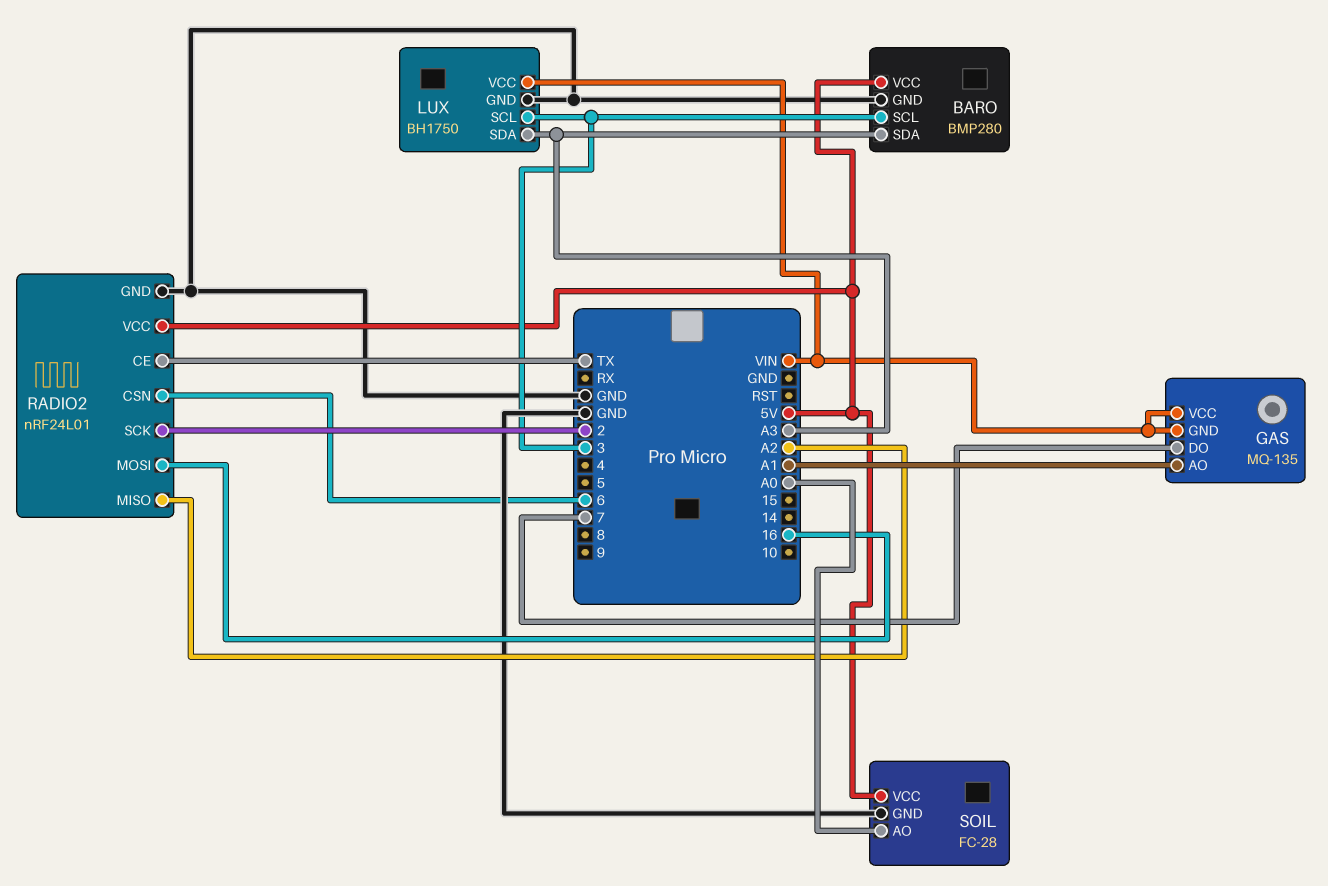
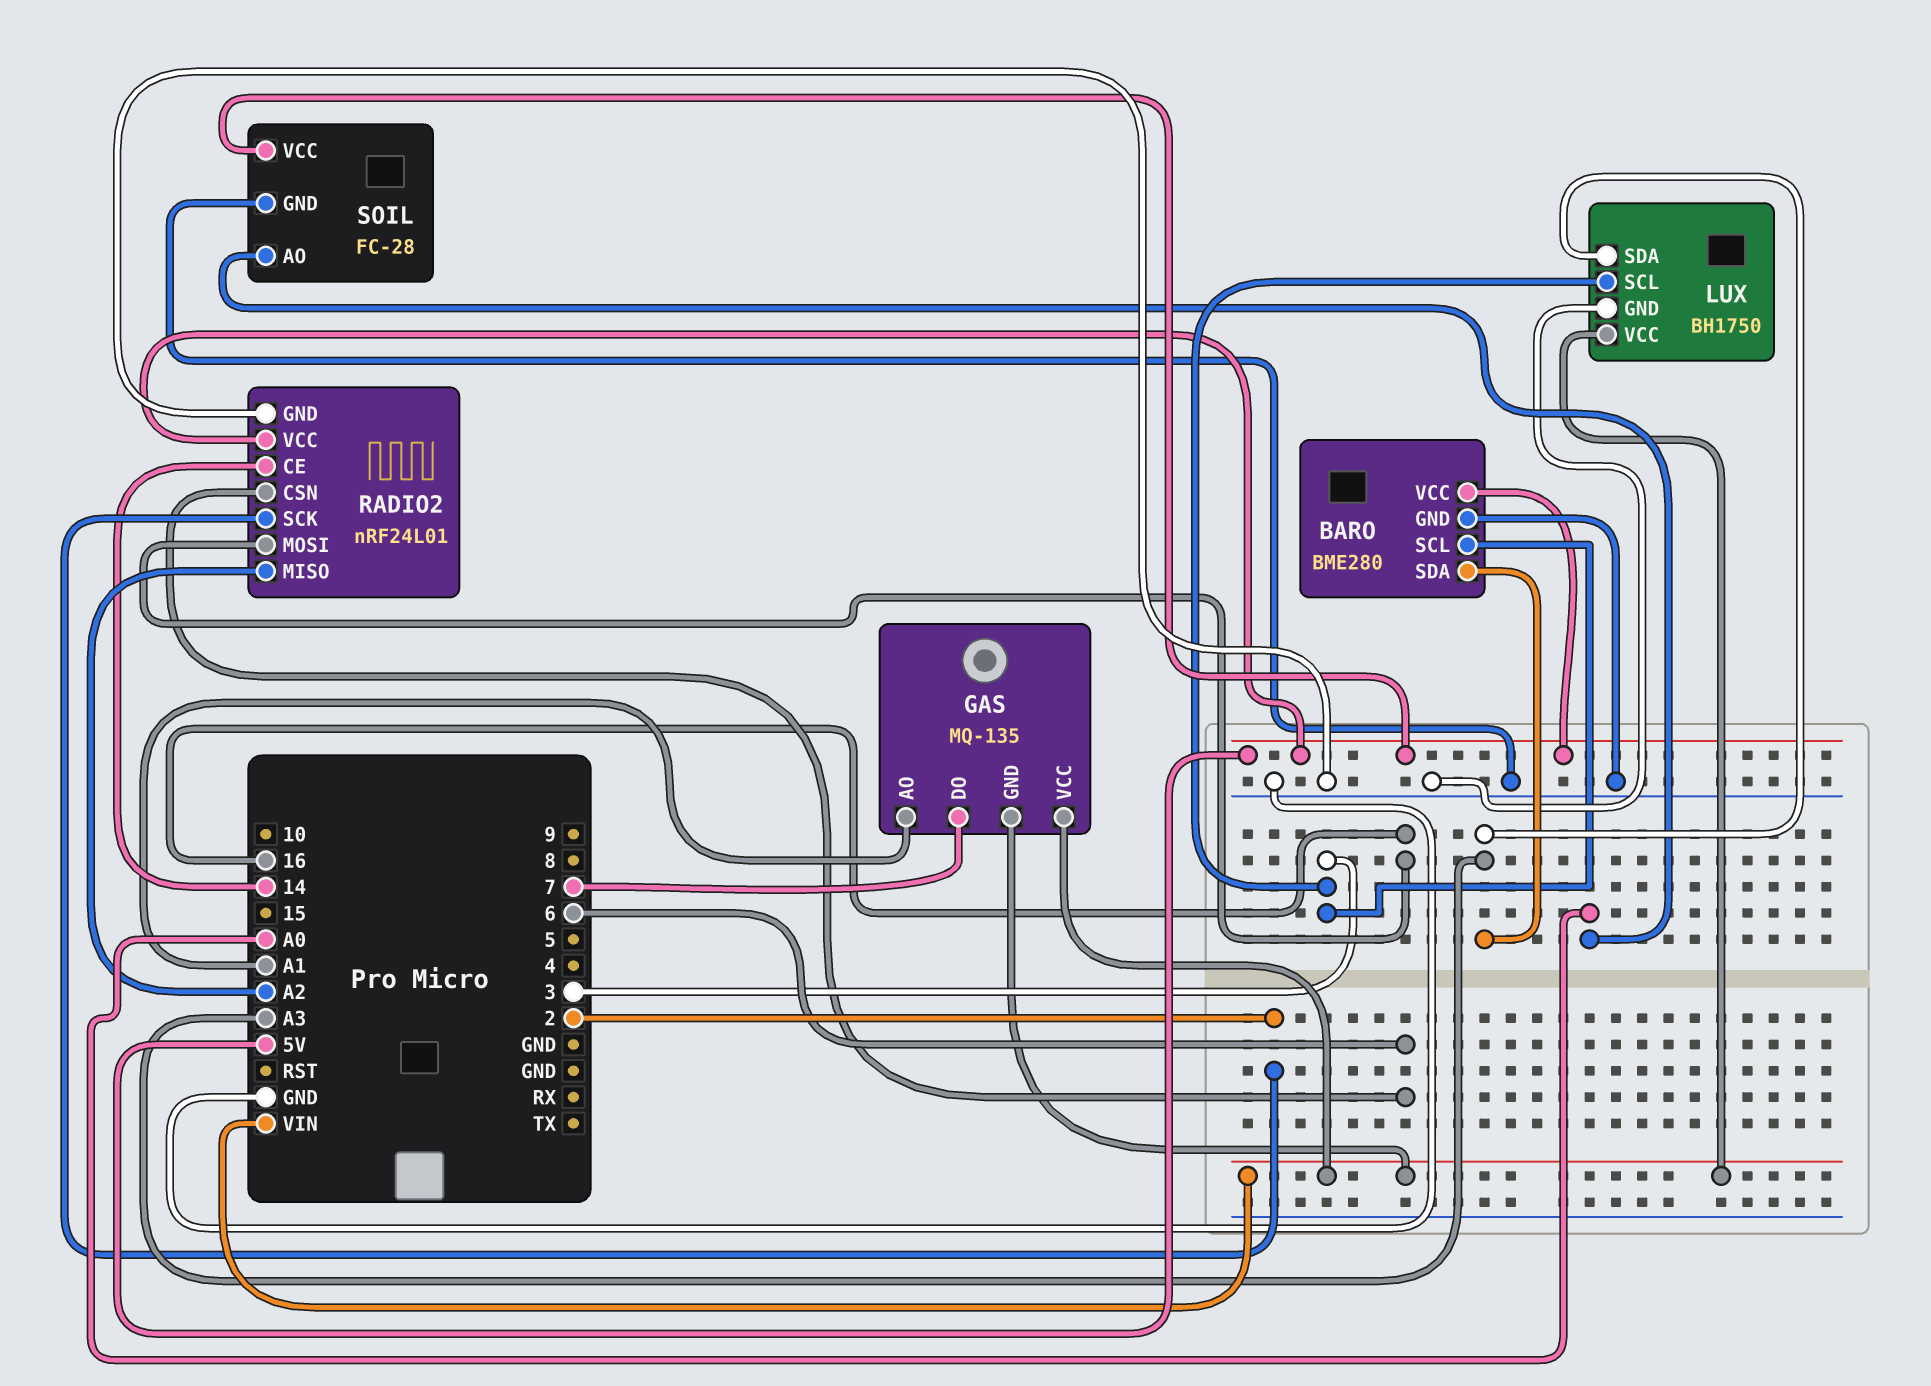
BARO: BMP280 -> BME280
RADIO2 pin CE: TX -> 14

